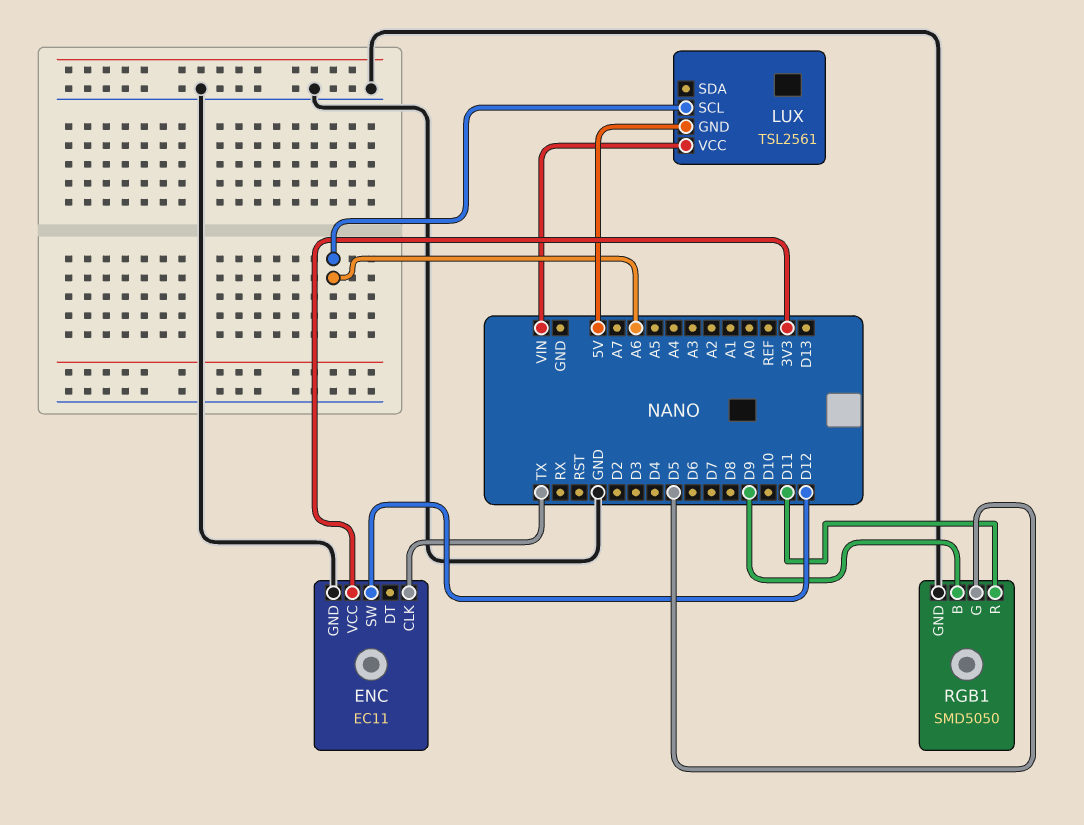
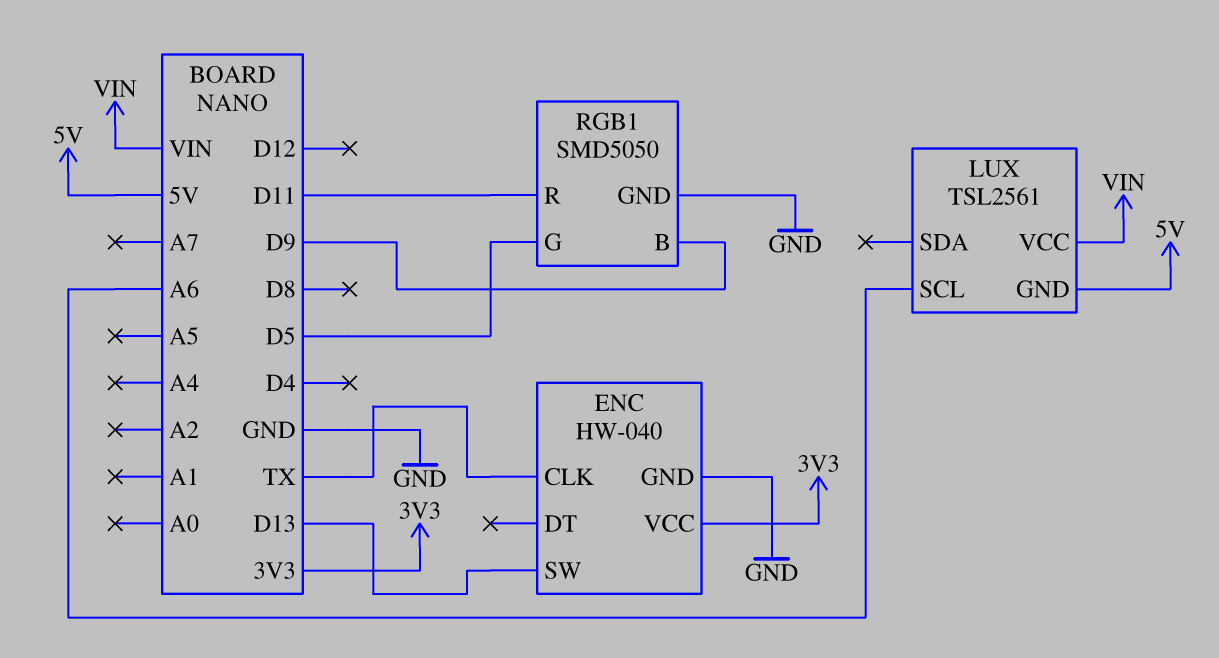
ENC: EC11 -> HW-040
ENC pin SW: D12 -> D13

